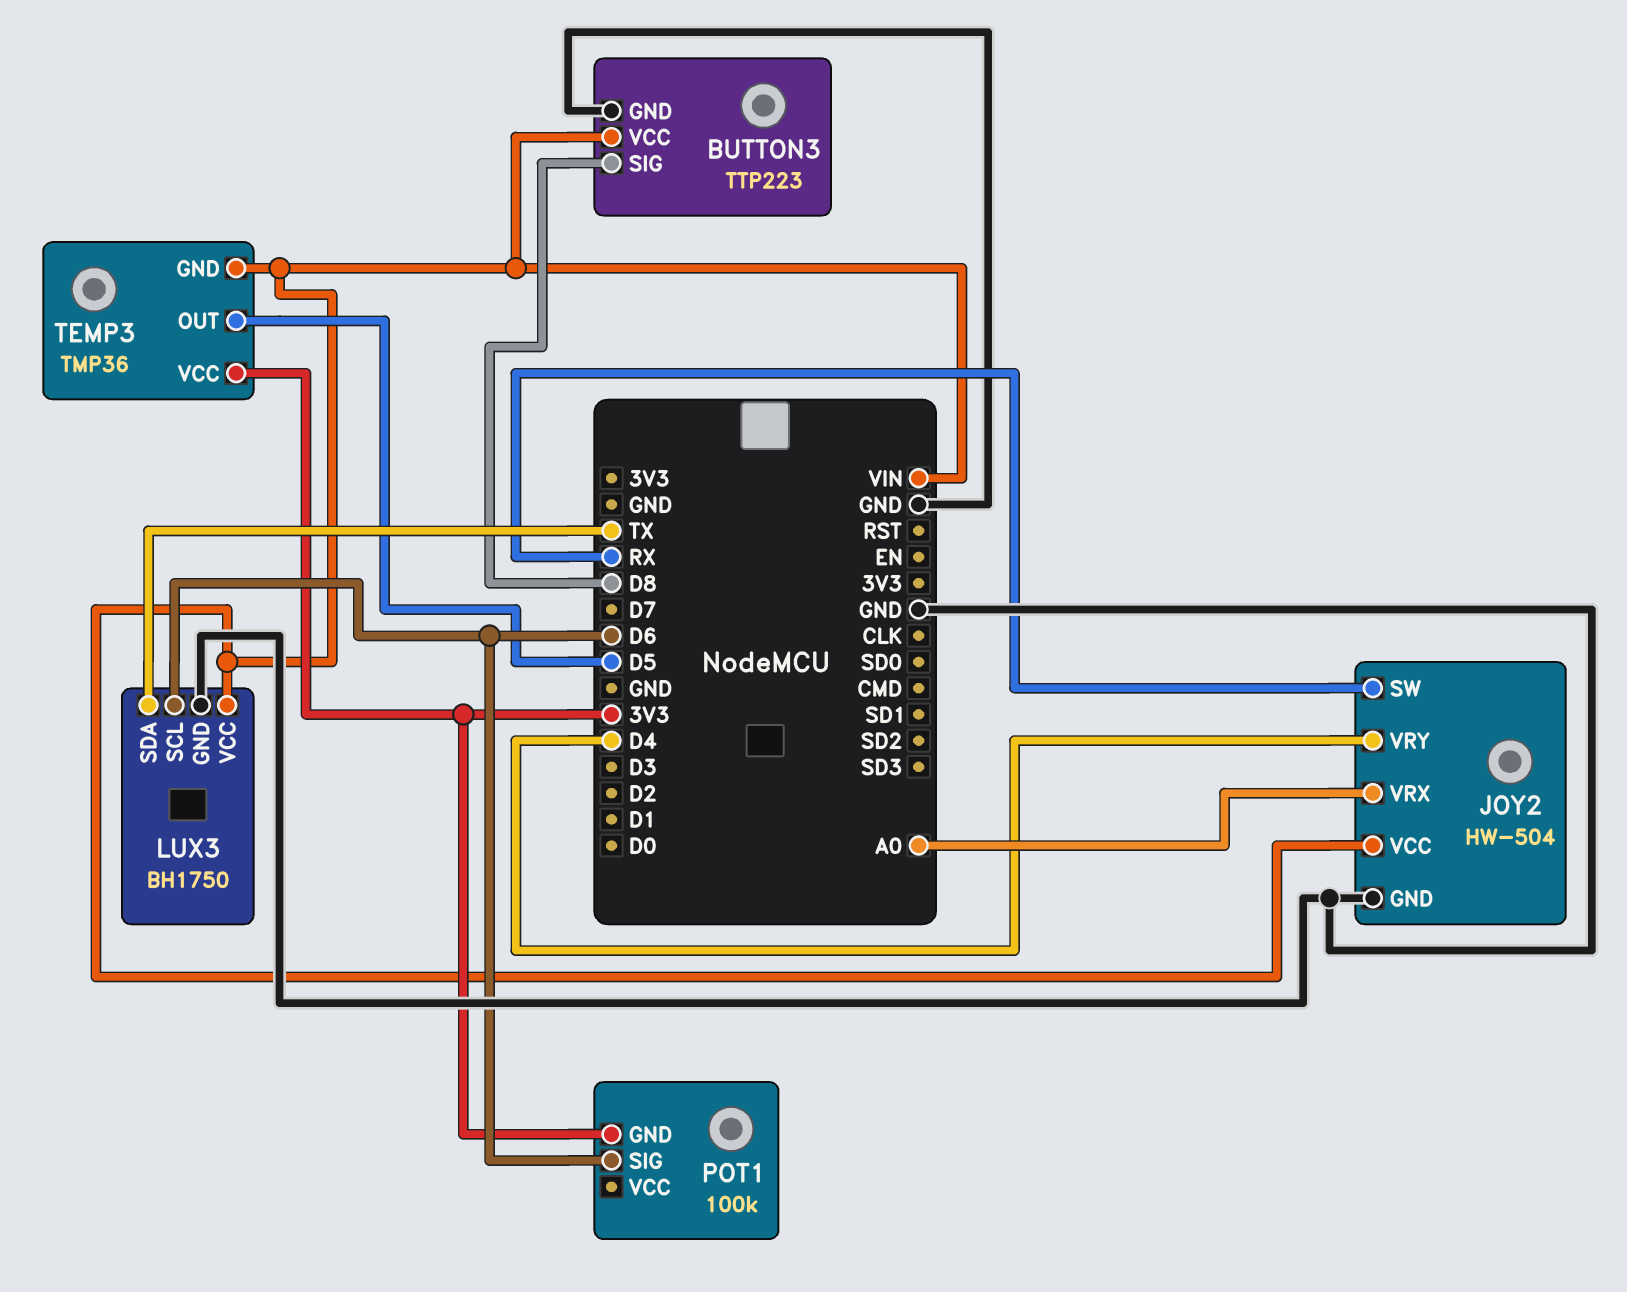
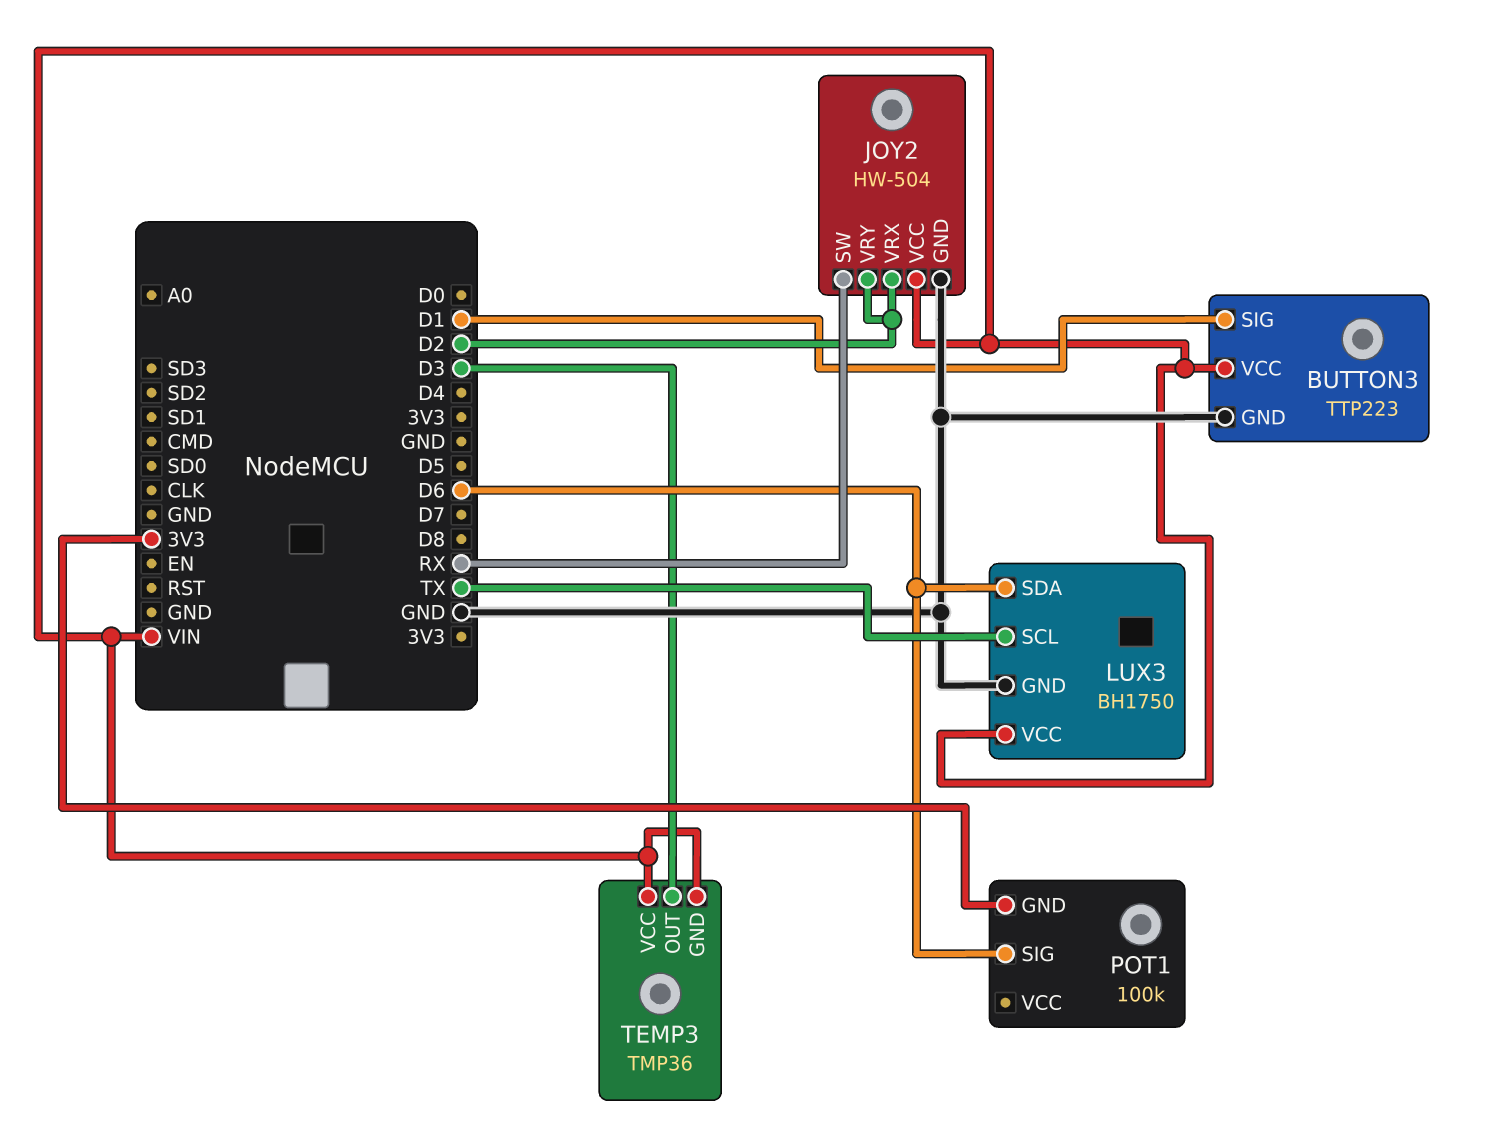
BUTTON3 pin SIG: D8 -> D1
JOY2 pin VRX: A0 -> D2
JOY2 pin VRY: D4 -> D2
LUX3 pin SCL: D6 -> TX
LUX3 pin SDA: TX -> D6
TEMP3 pin OUT: D5 -> D3
TEMP3 pin VCC: 3V3 -> VIN

